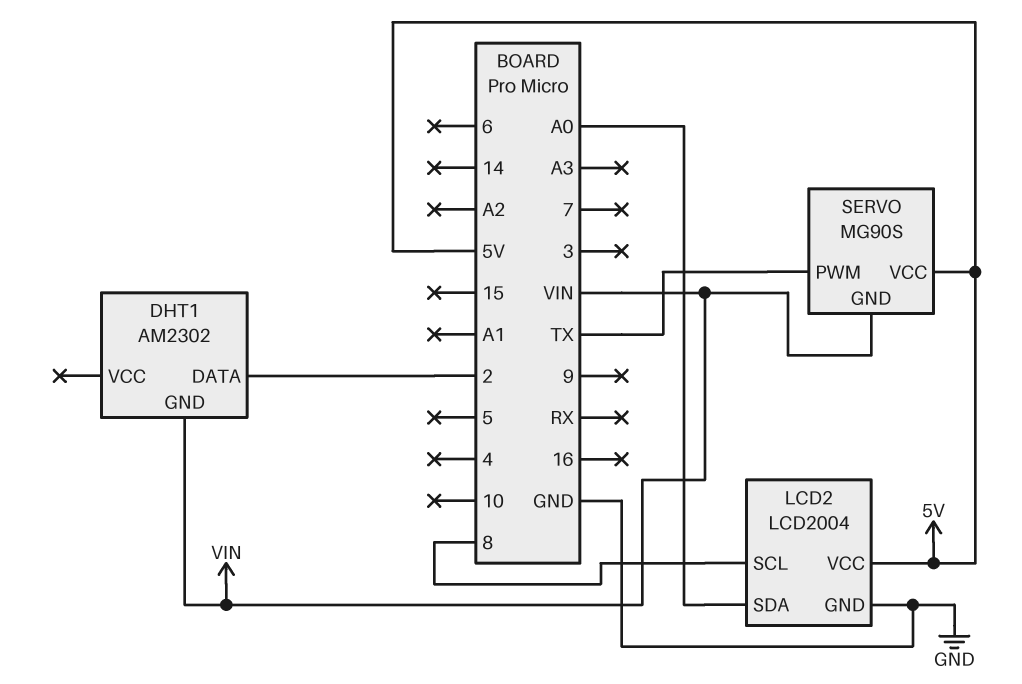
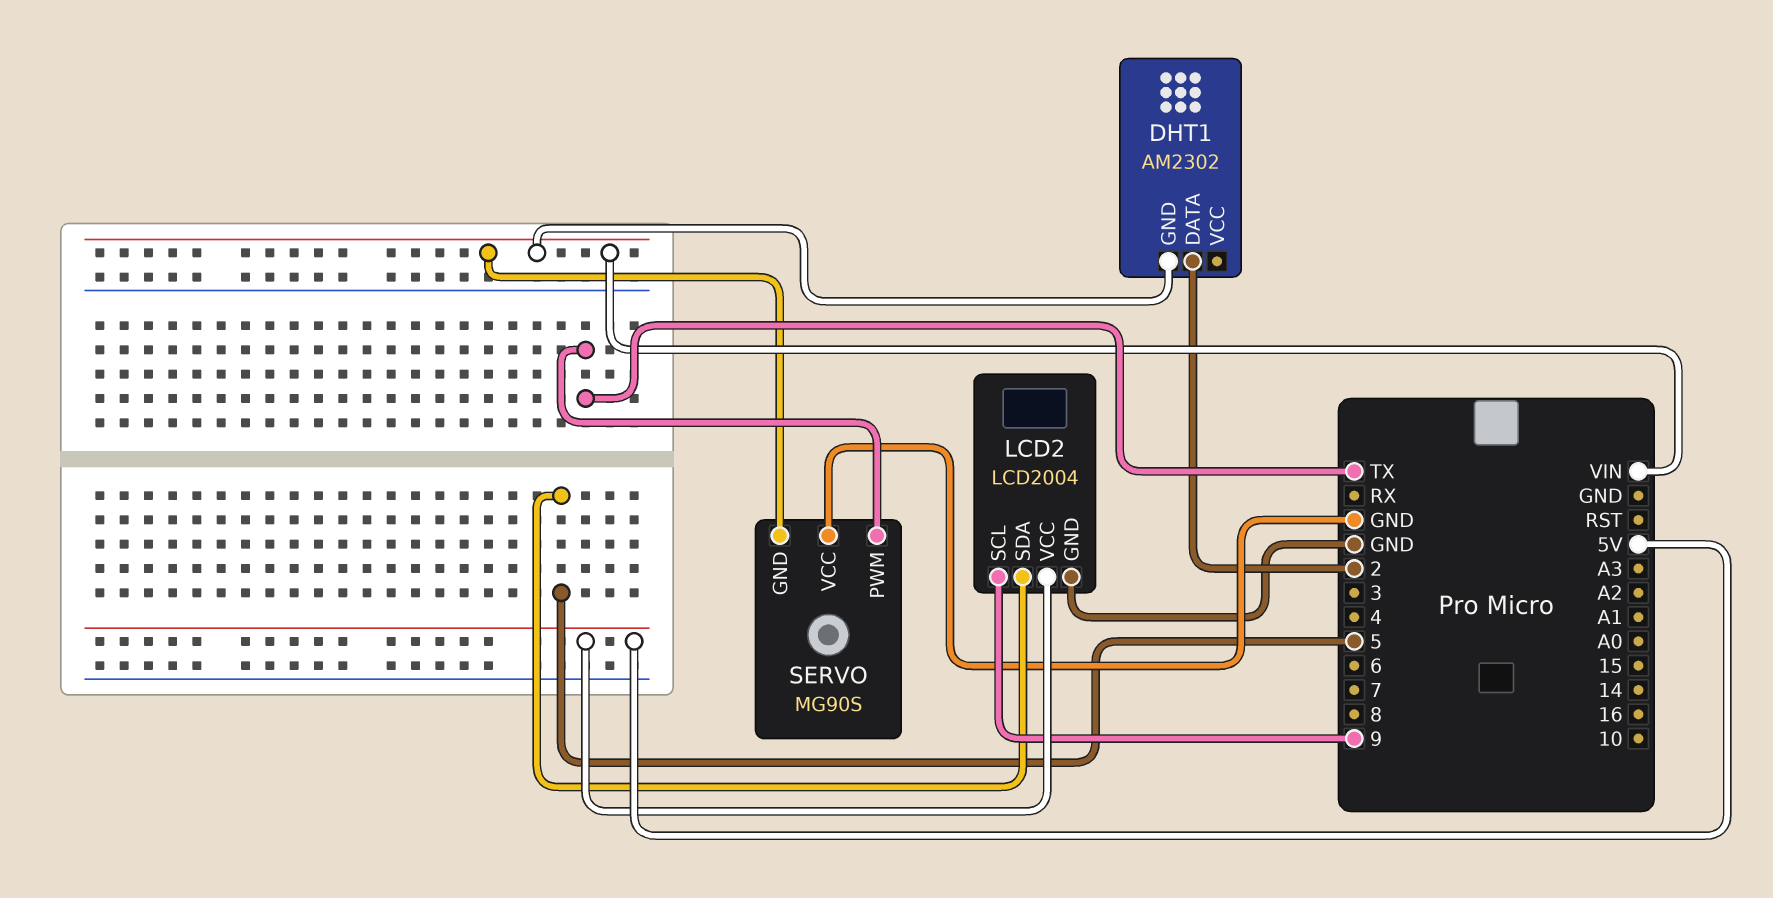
LCD2 pin SCL: 8 -> 9
LCD2 pin SDA: A0 -> 5
SERVO pin VCC: 5V -> GND

